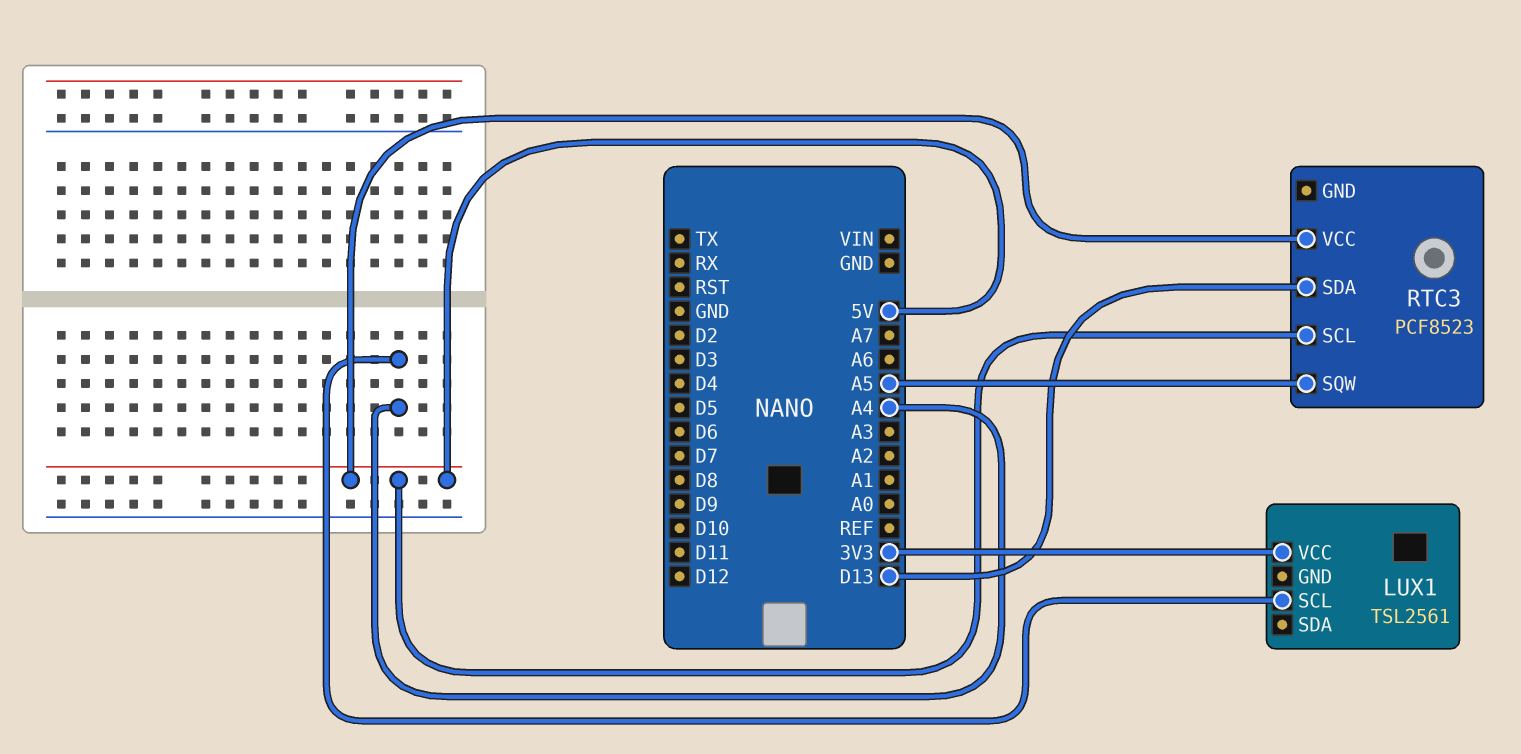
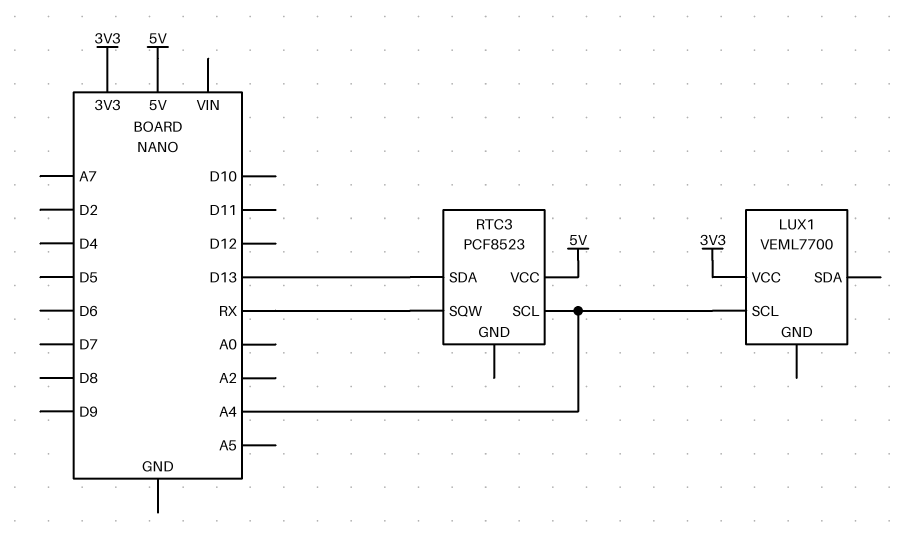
LUX1: TSL2561 -> VEML7700
RTC3 pin SCL: 5V -> A4
RTC3 pin SQW: A5 -> RX

